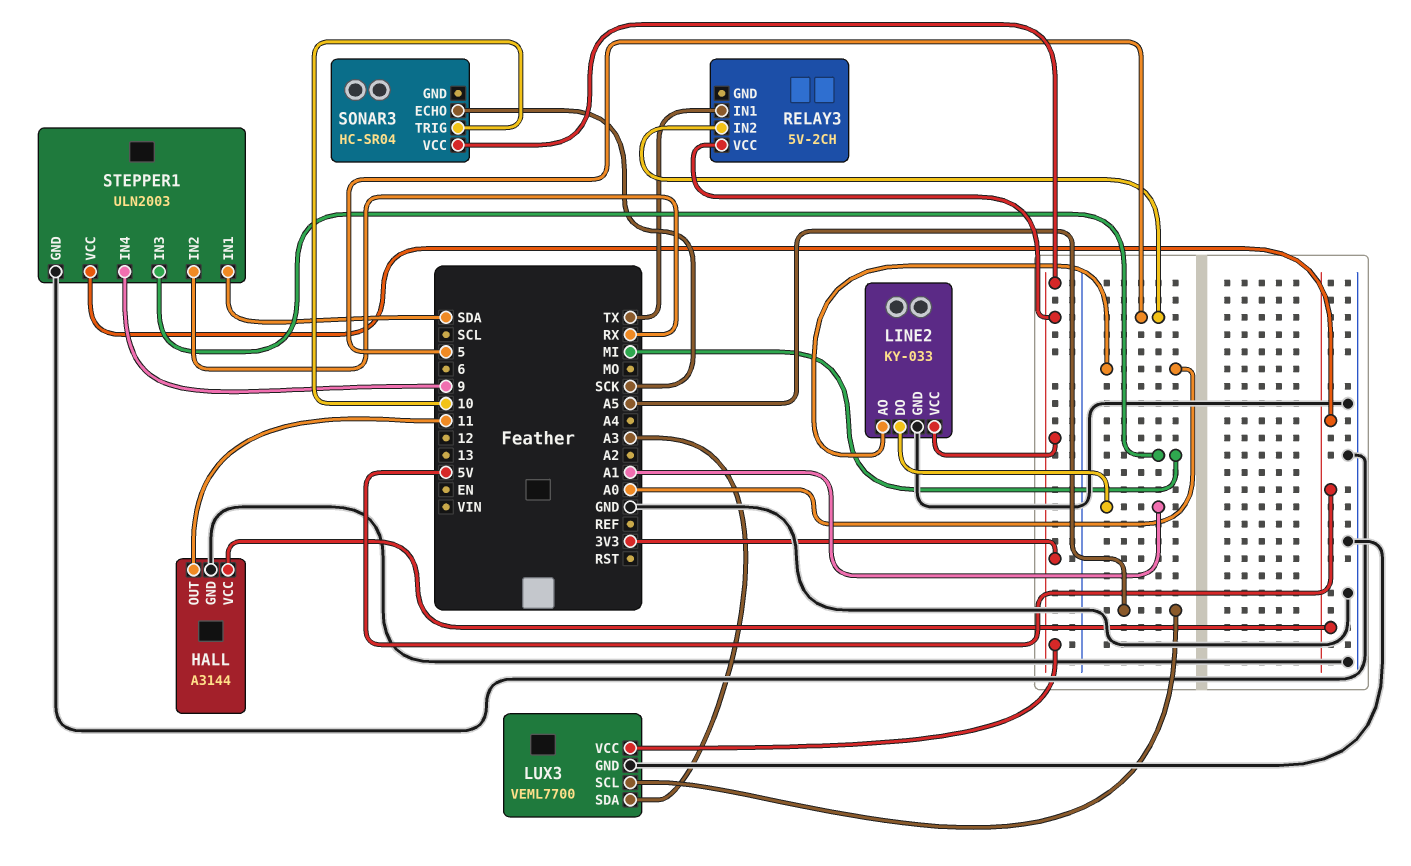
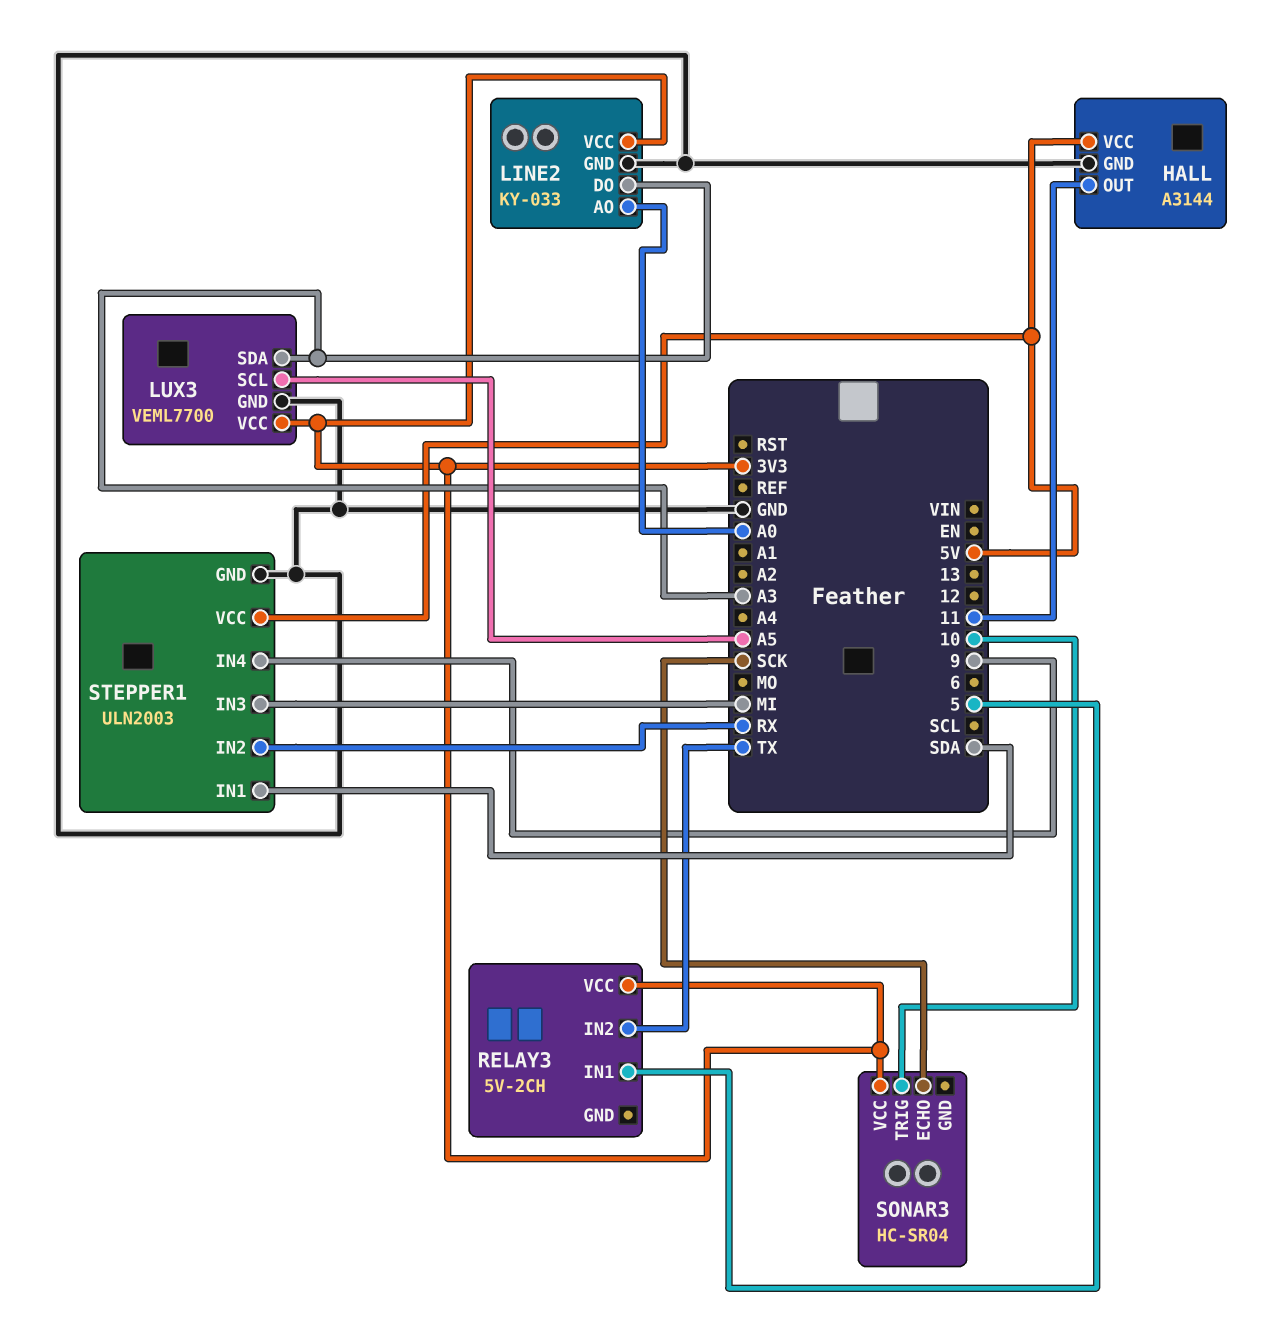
LINE2 pin DO: A1 -> A3
RELAY3 pin IN1: TX -> 5
RELAY3 pin IN2: 5 -> TX

